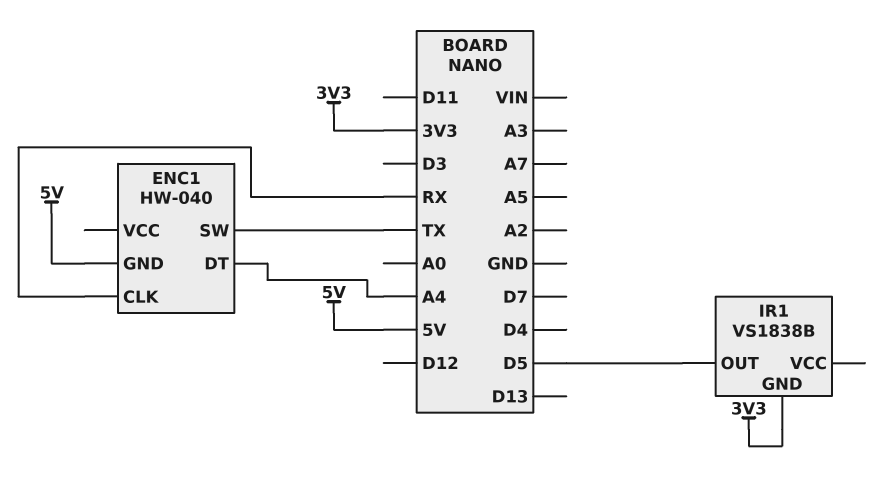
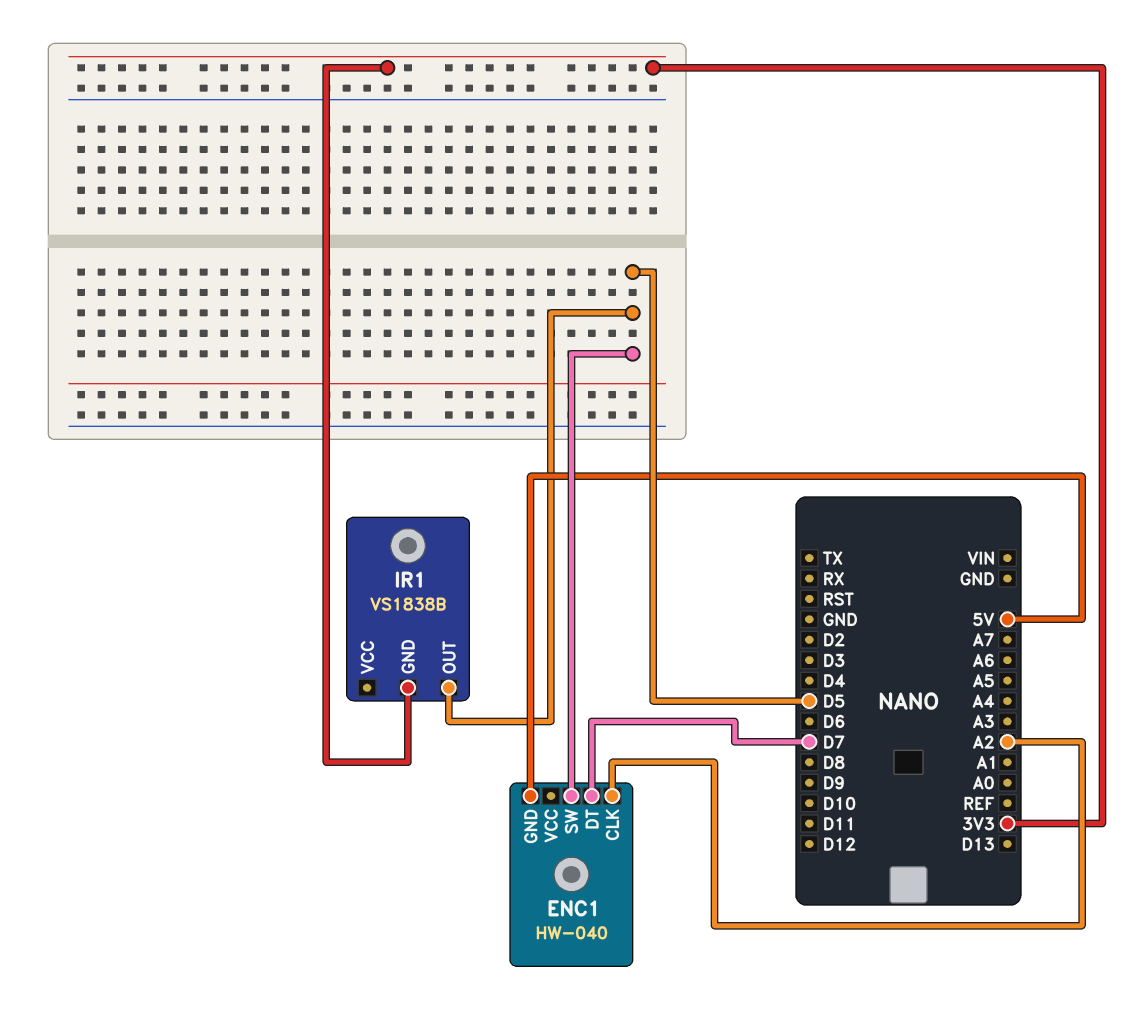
ENC1 pin CLK: RX -> A2
ENC1 pin DT: A4 -> D7
ENC1 pin SW: TX -> D5

